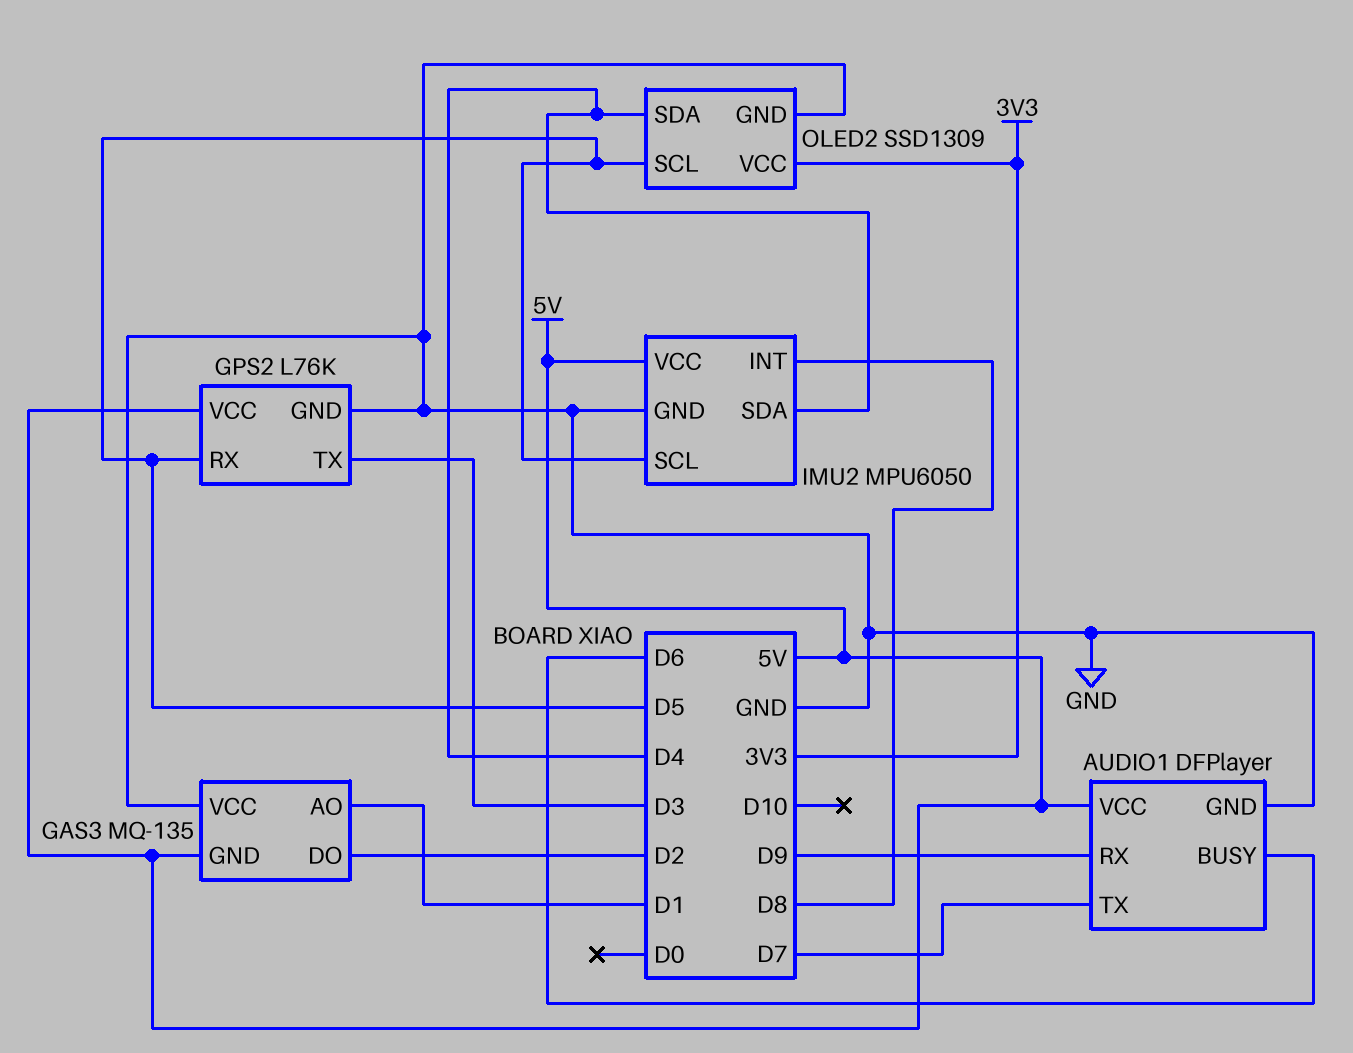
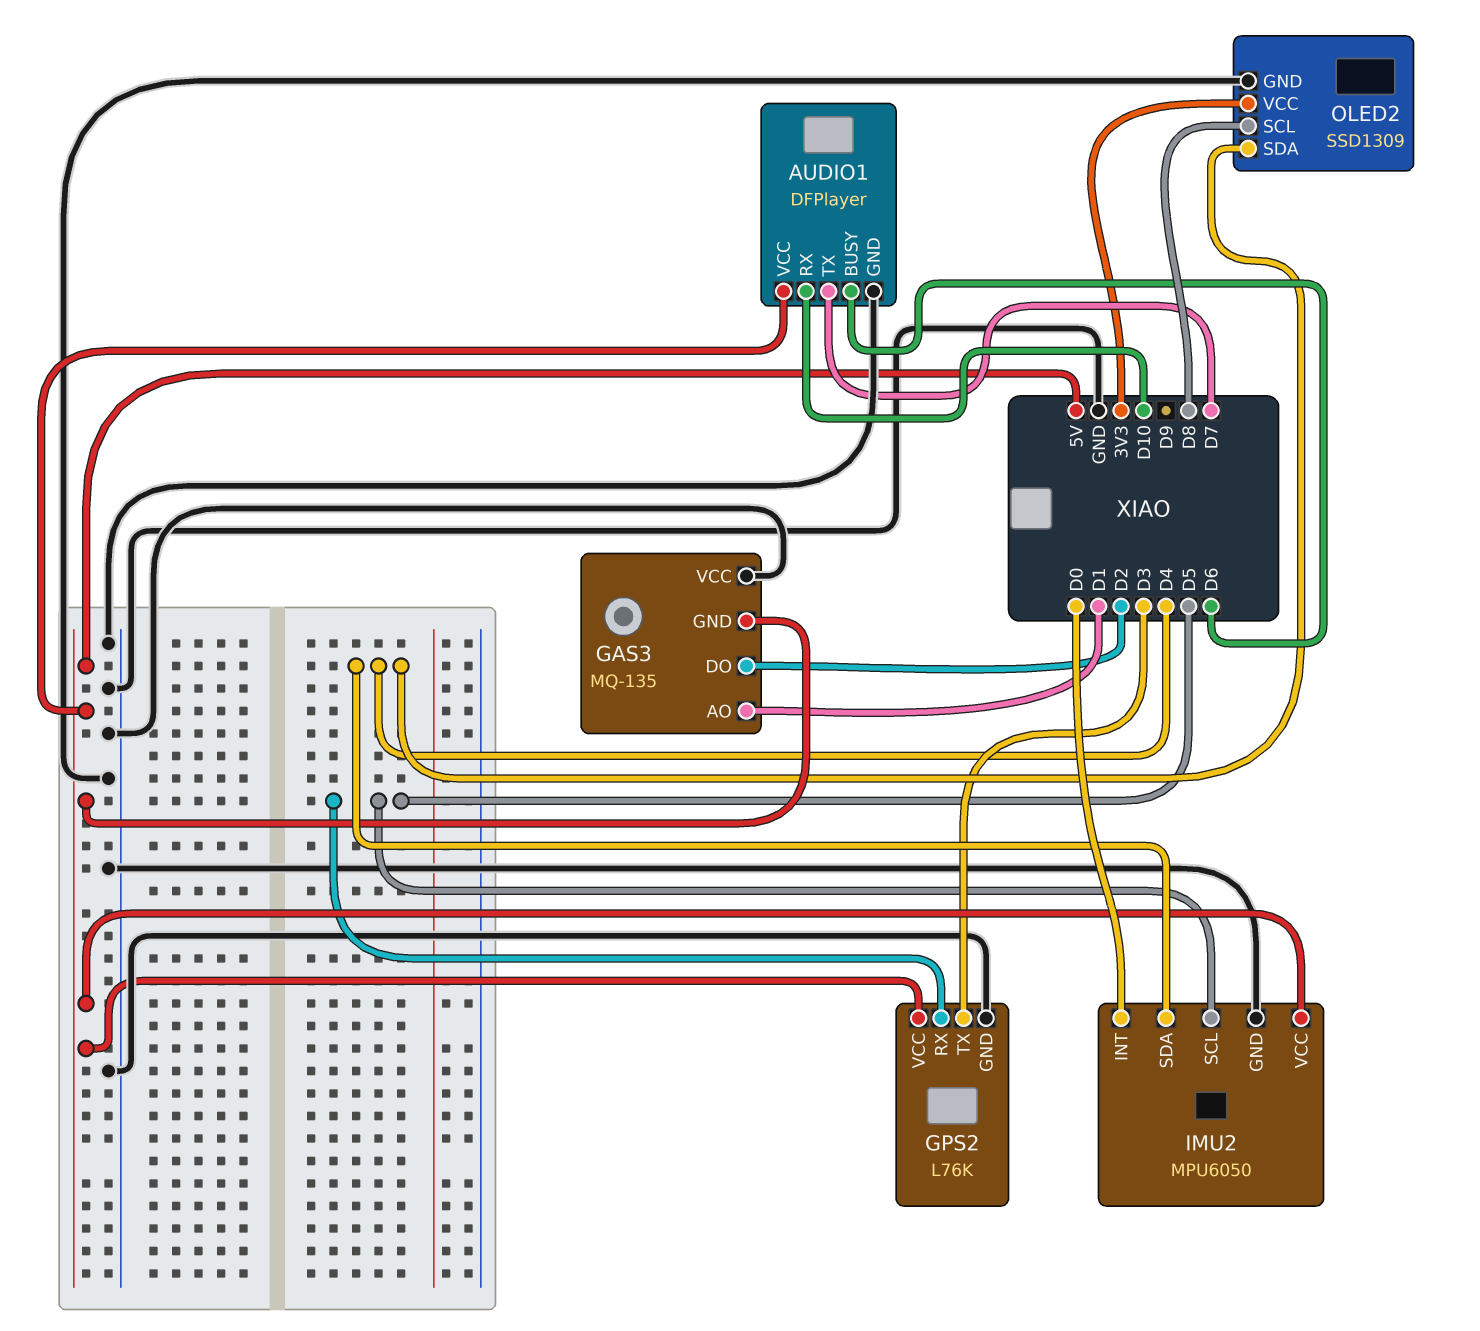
AUDIO1 pin RX: D9 -> D10
IMU2 pin INT: D8 -> D0
OLED2 pin SCL: D5 -> D8

